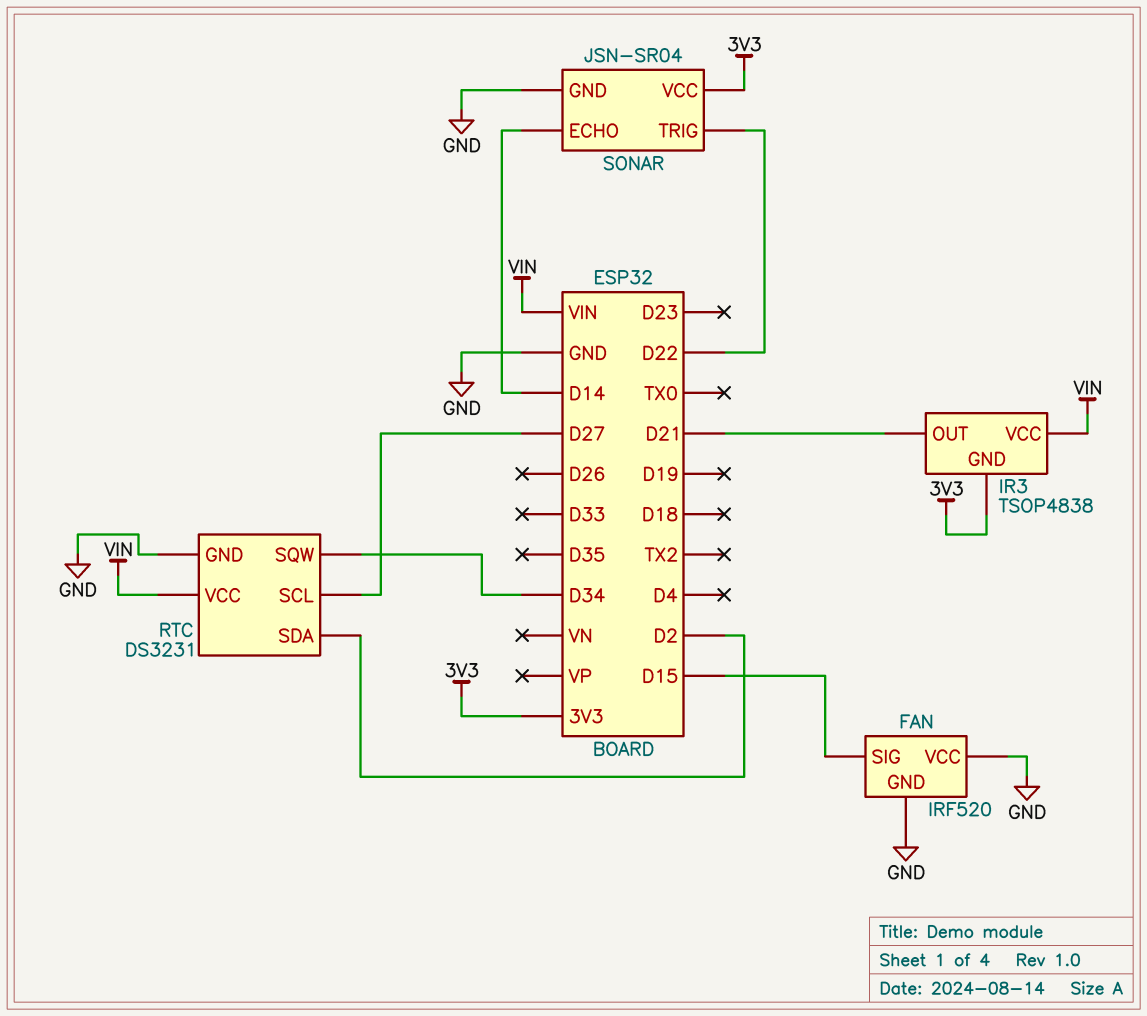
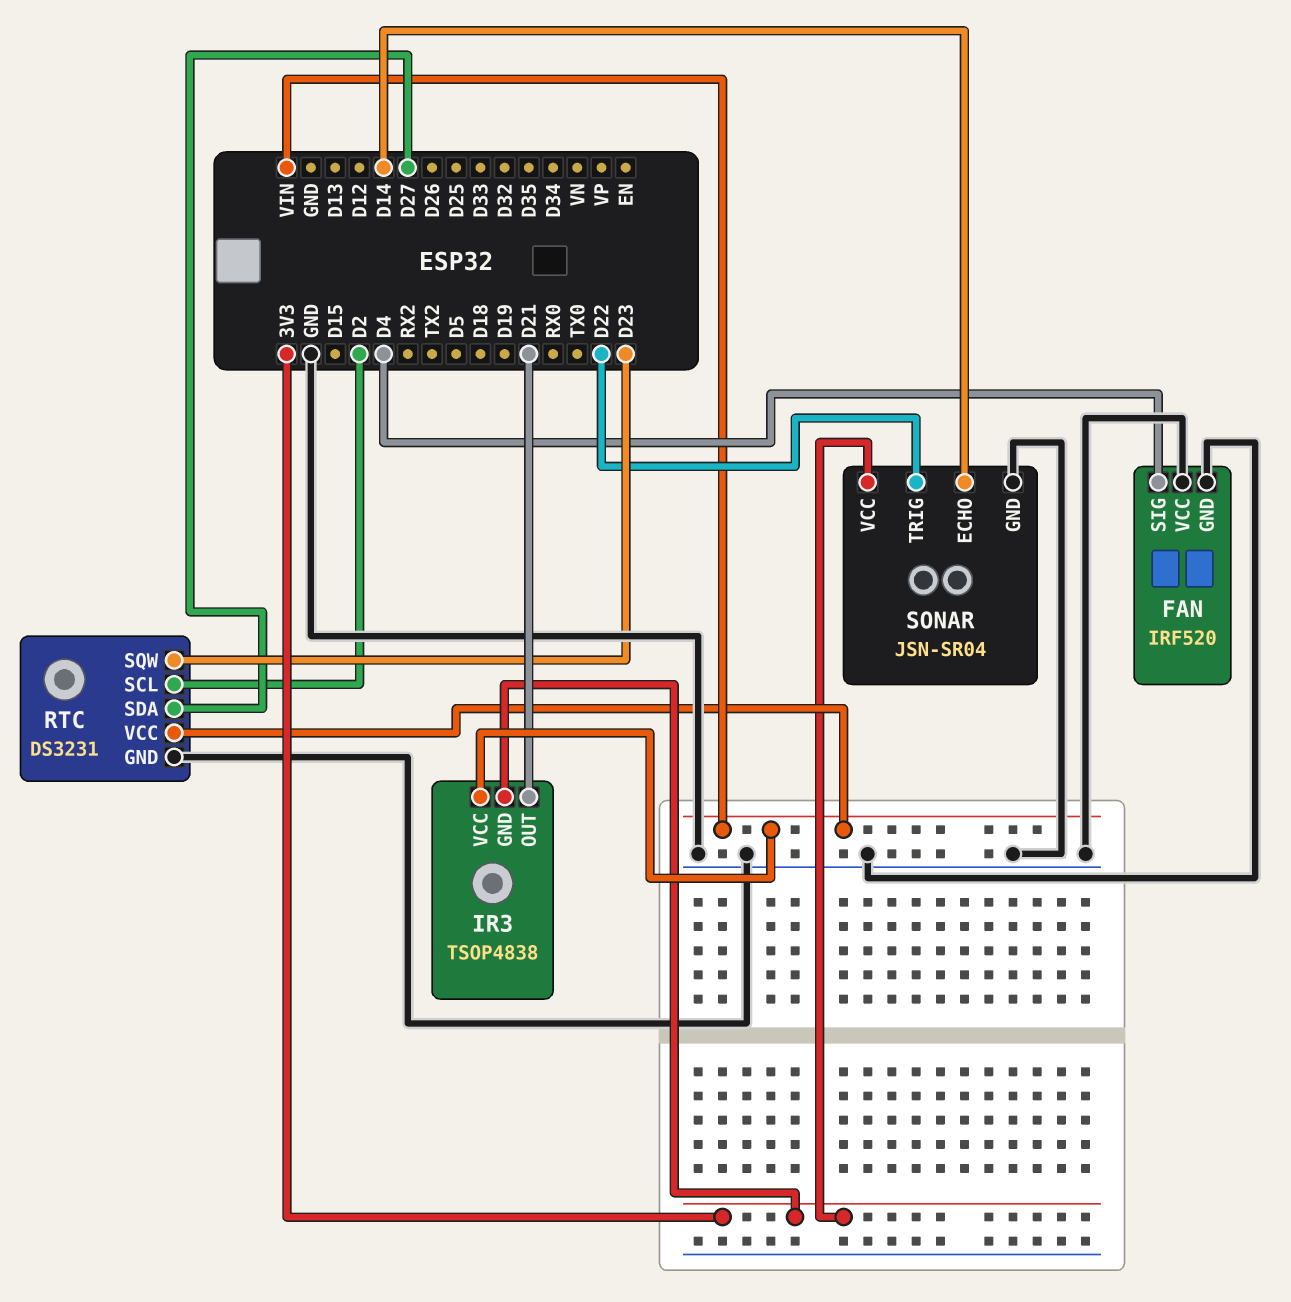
FAN pin SIG: D15 -> D4
RTC pin SCL: D27 -> D2
RTC pin SDA: D2 -> D27
RTC pin SQW: D34 -> D23

